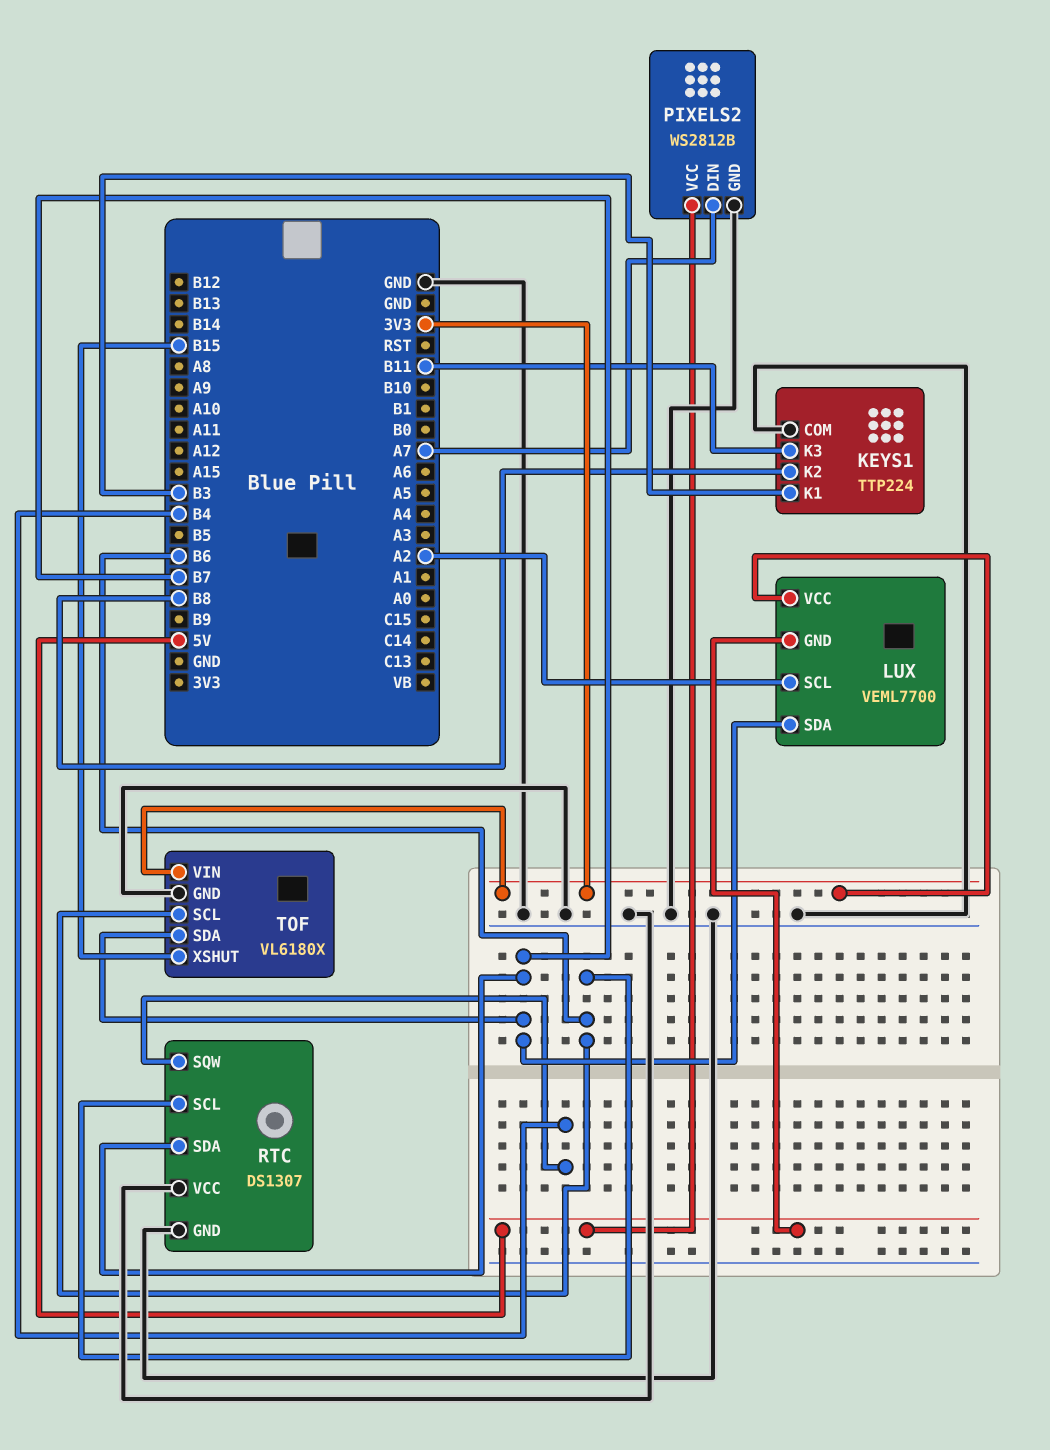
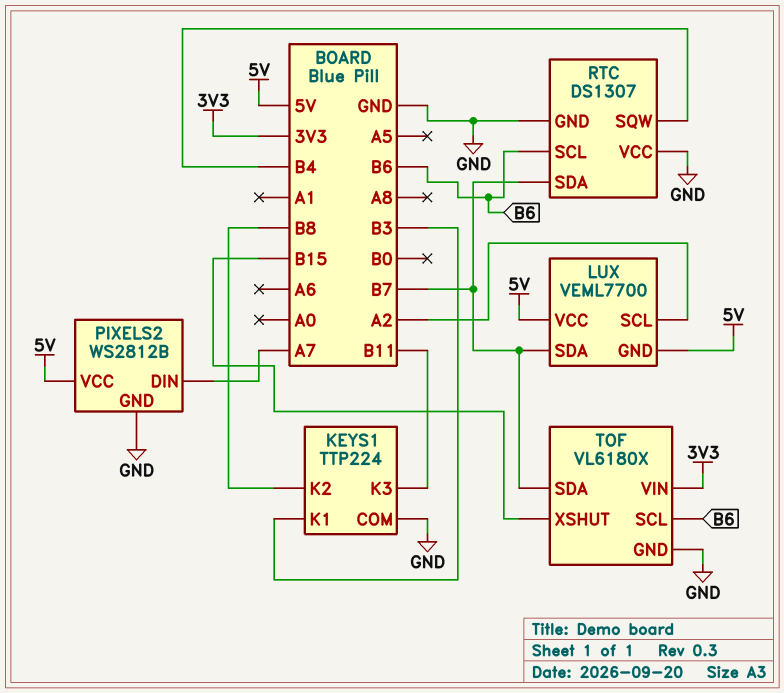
LUX pin VCC: 3V3 -> 5V

